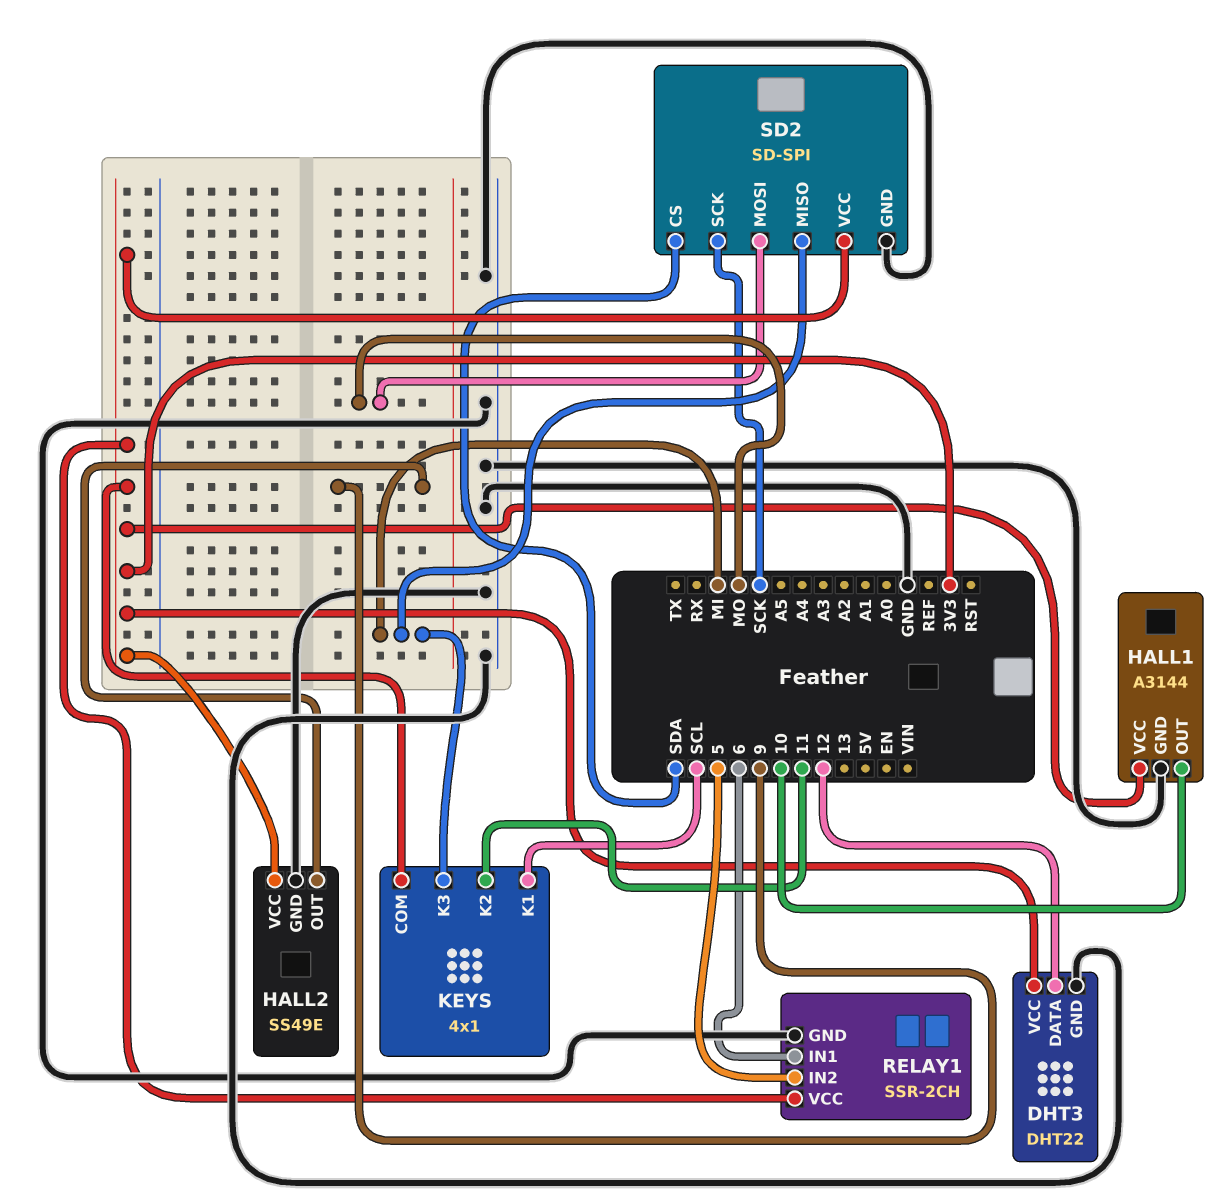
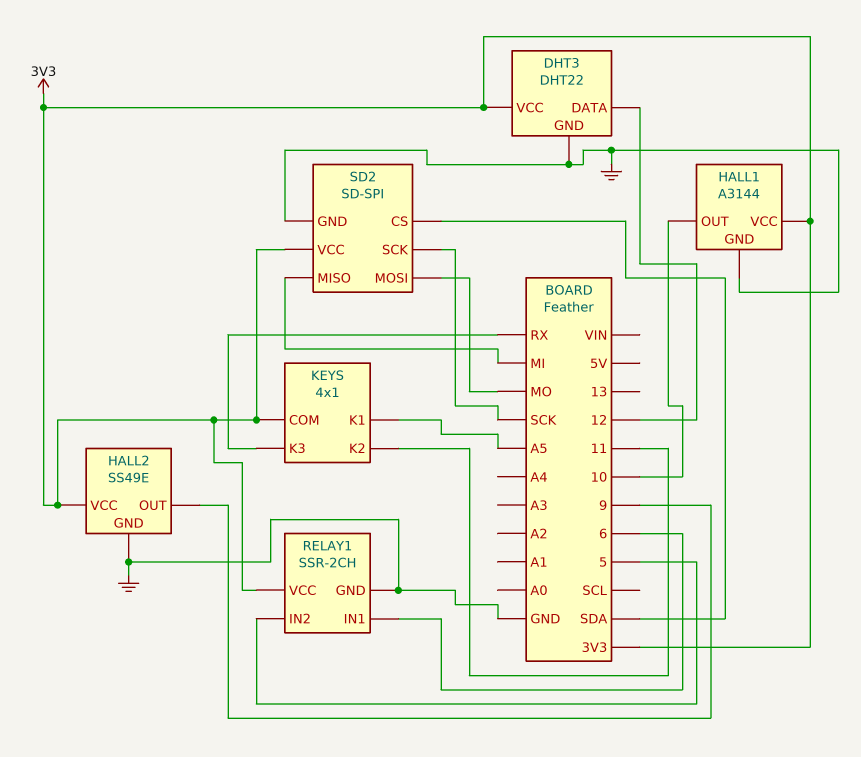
KEYS pin K1: SCL -> A5
KEYS pin K3: MI -> RX

